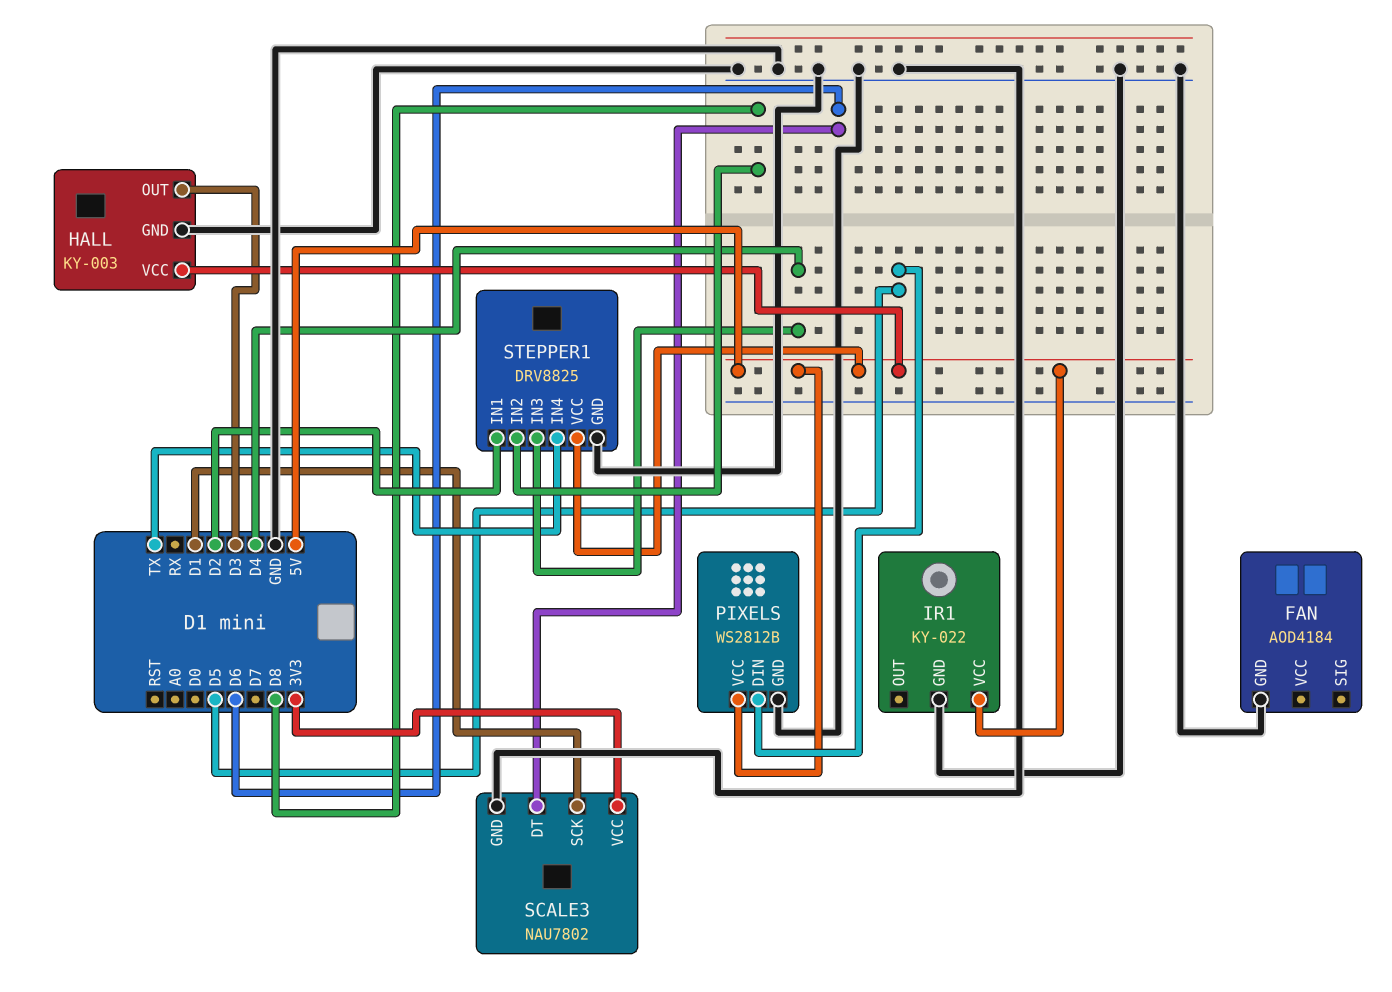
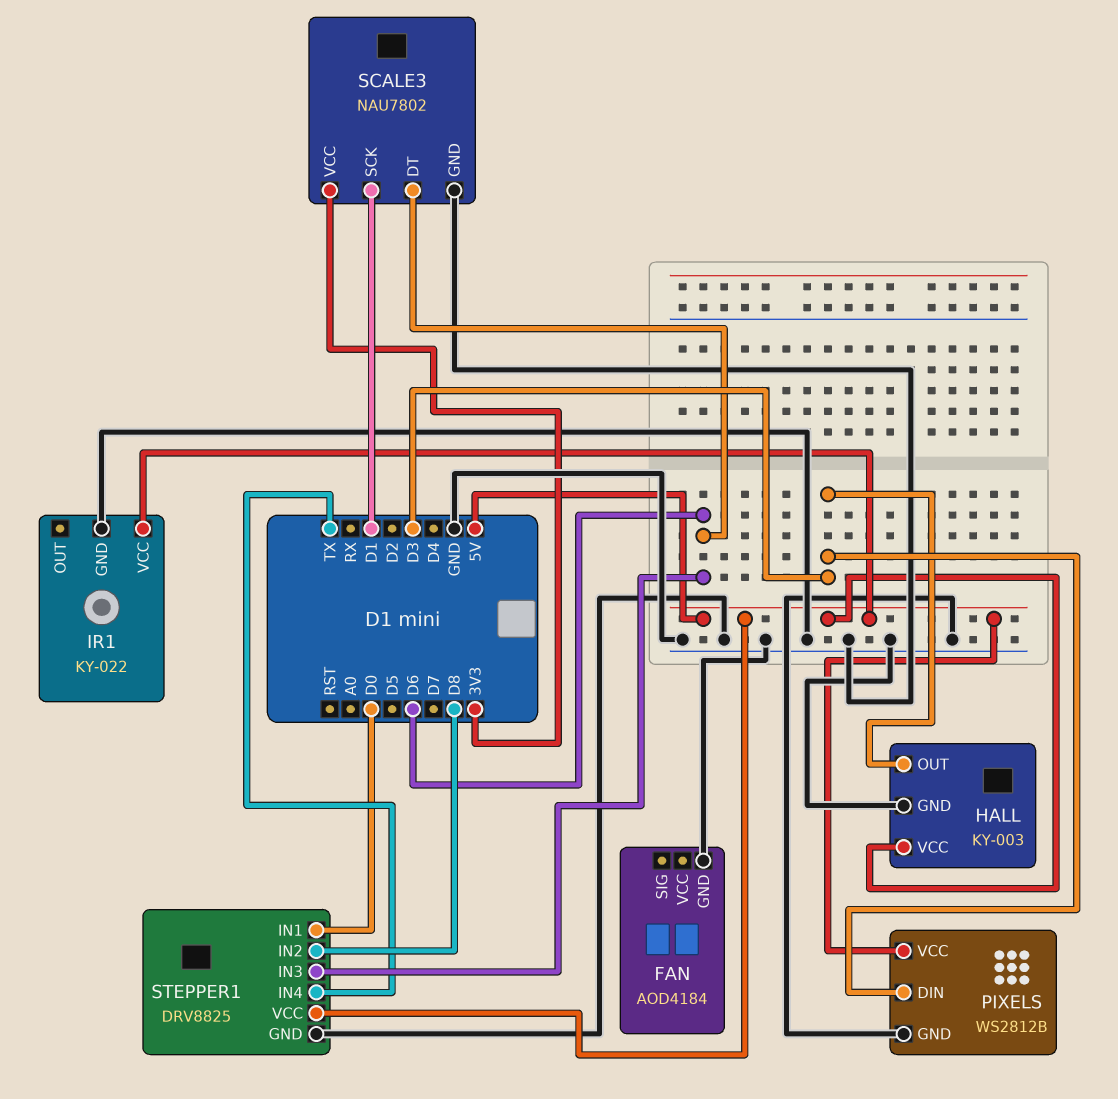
PIXELS pin DIN: D5 -> D3
STEPPER1 pin IN1: D2 -> D0
STEPPER1 pin IN3: D4 -> D6

